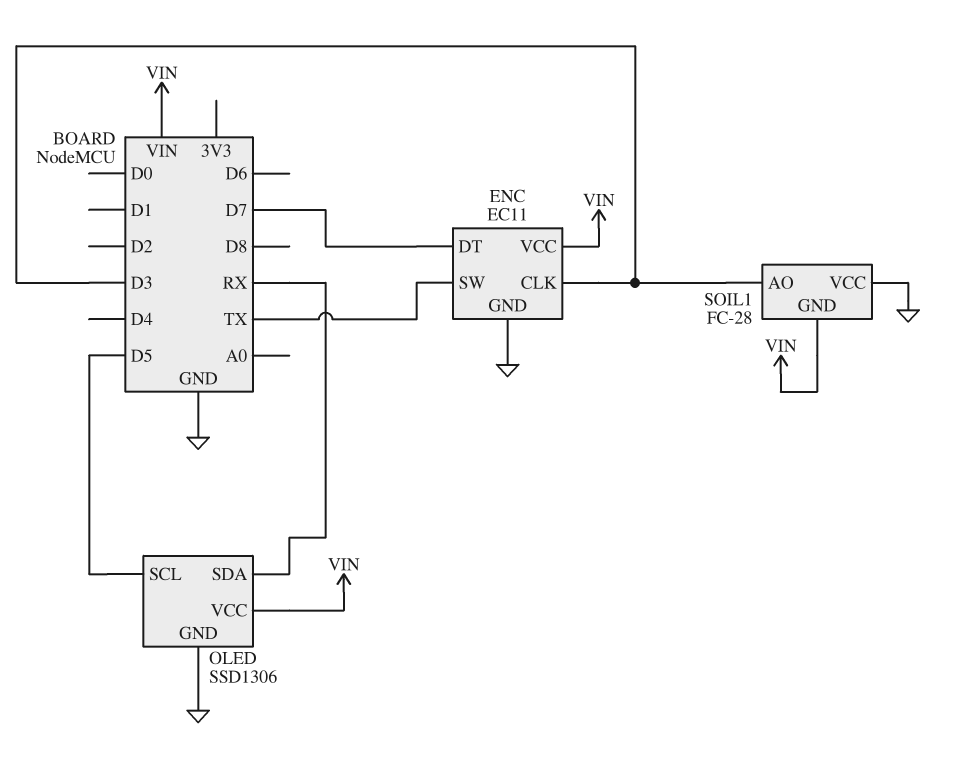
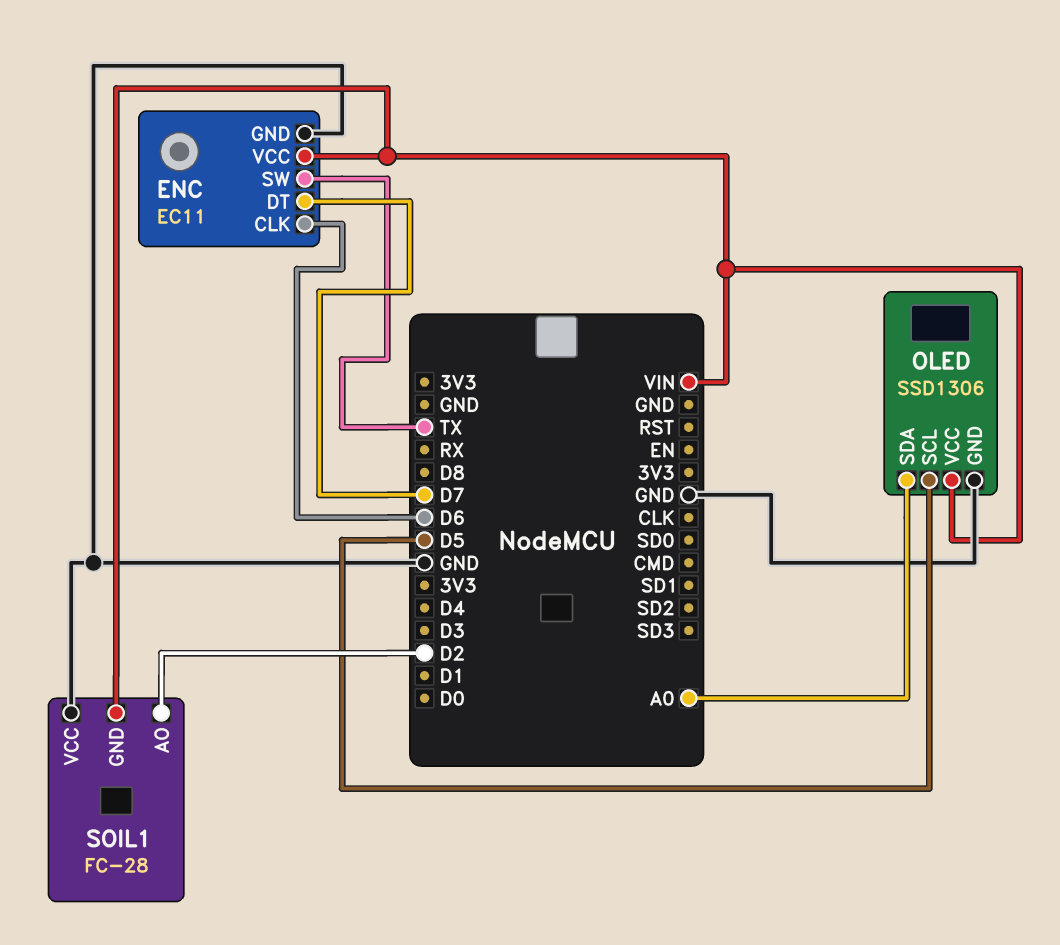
ENC pin CLK: D3 -> D6
OLED pin SDA: RX -> A0
SOIL1 pin AO: D3 -> D2

